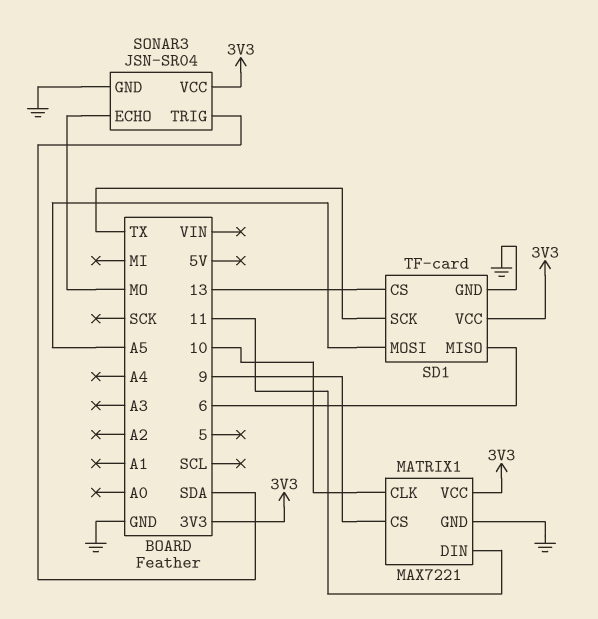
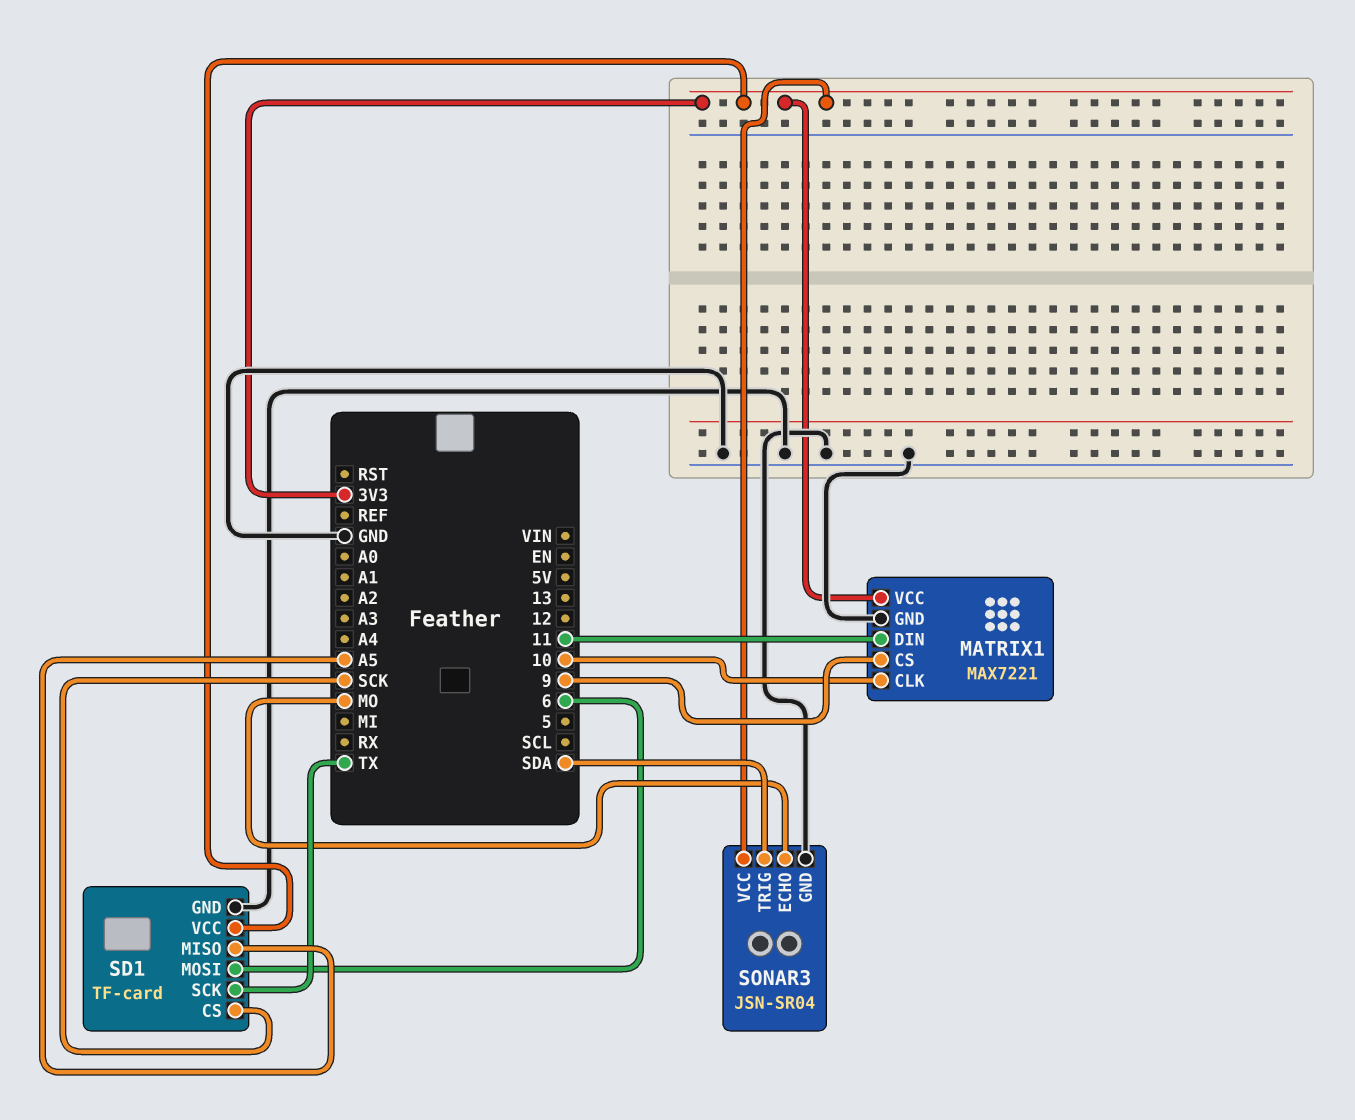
SD1 pin CS: 13 -> SCK
SD1 pin MISO: 6 -> A5
SD1 pin MOSI: A5 -> 6

